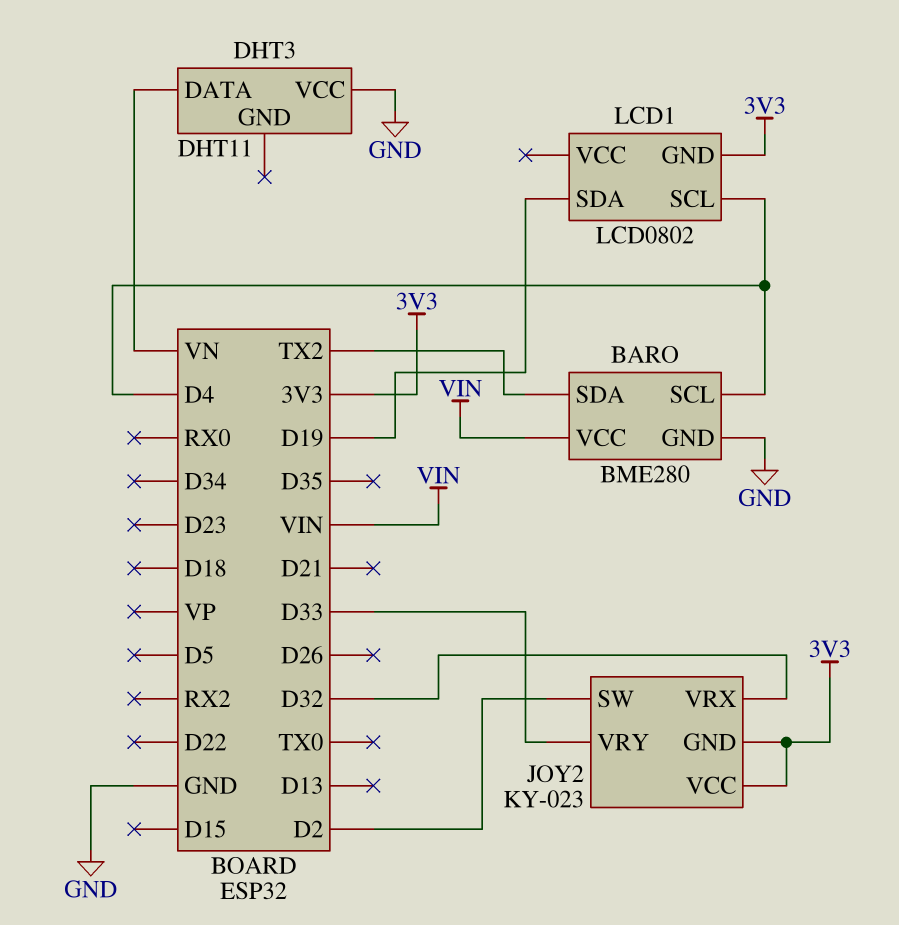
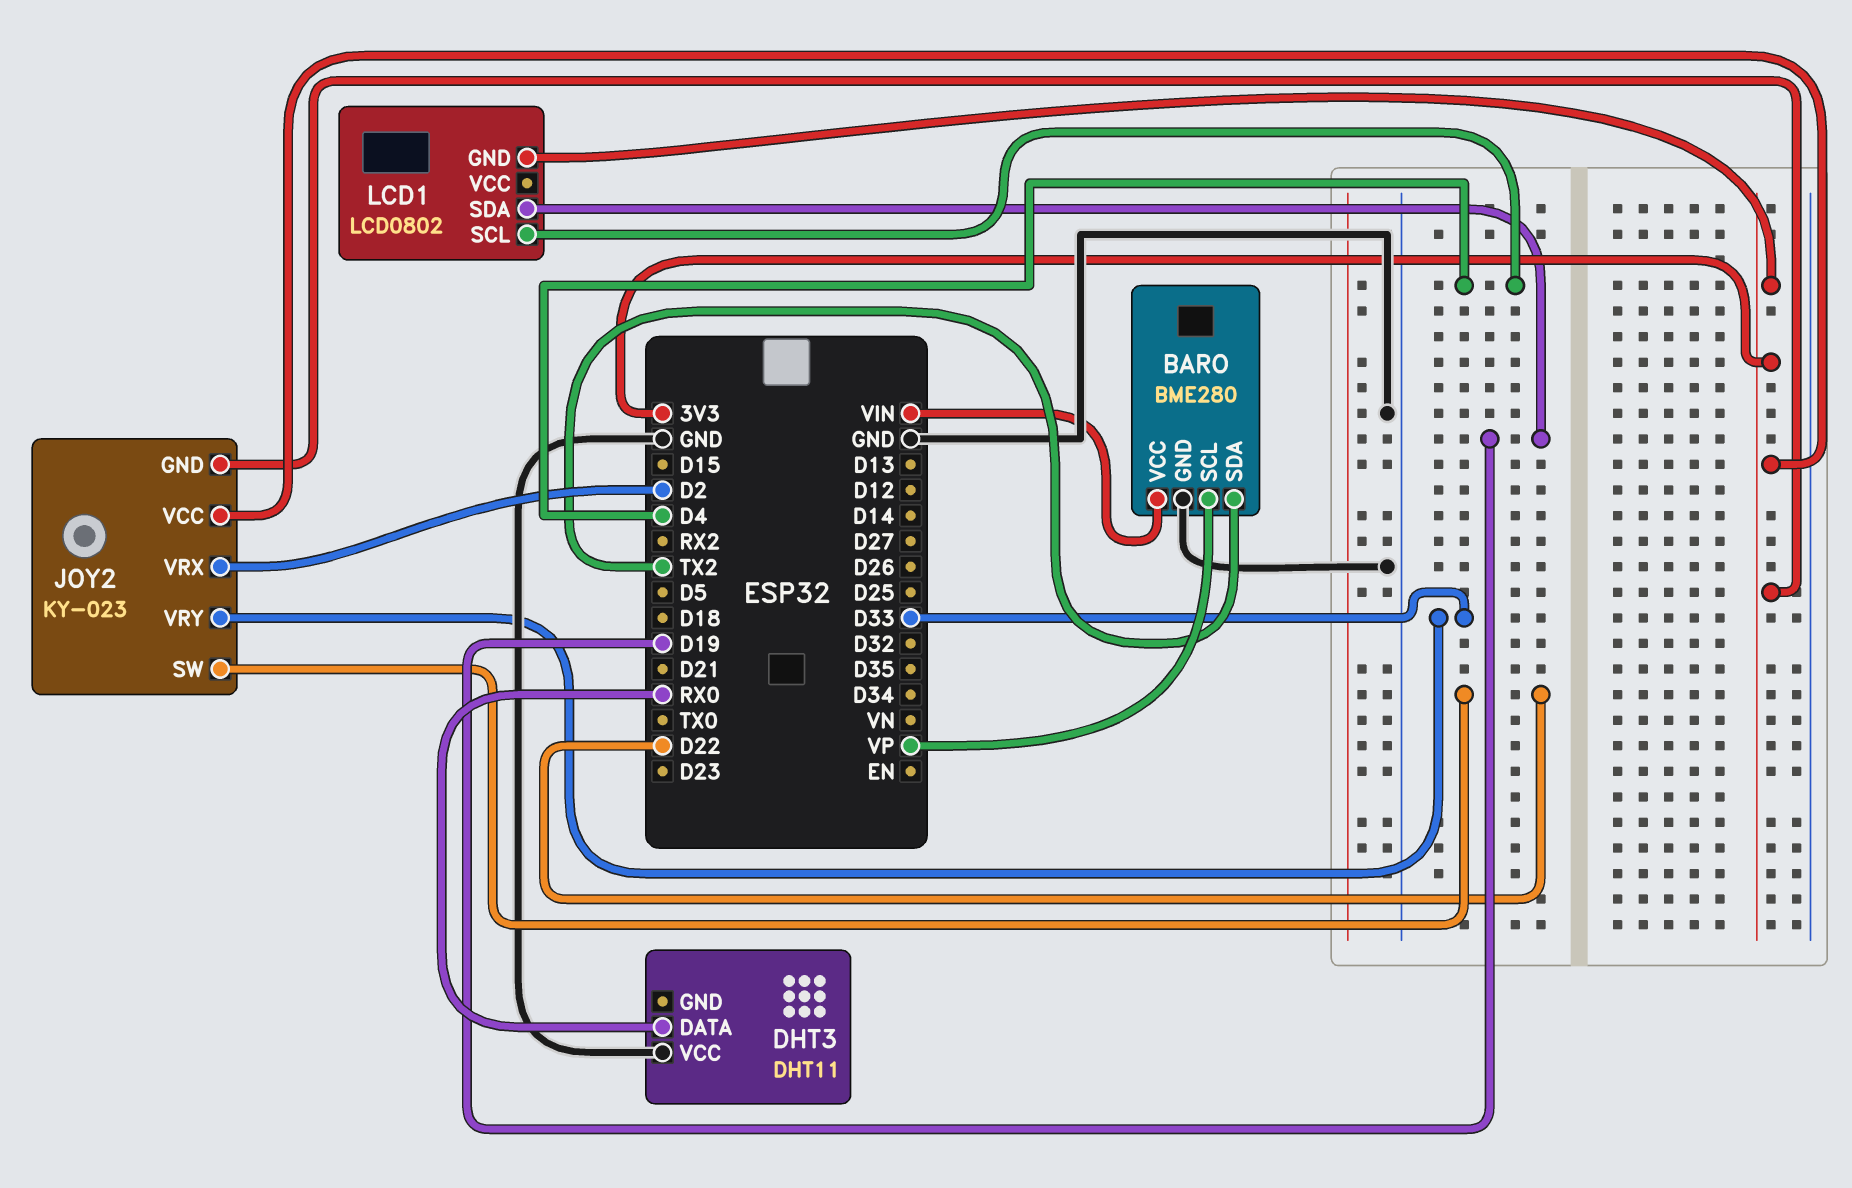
BARO pin SCL: D4 -> VP
DHT3 pin DATA: VN -> RX0
JOY2 pin SW: D2 -> D22
JOY2 pin VRX: D32 -> D2

